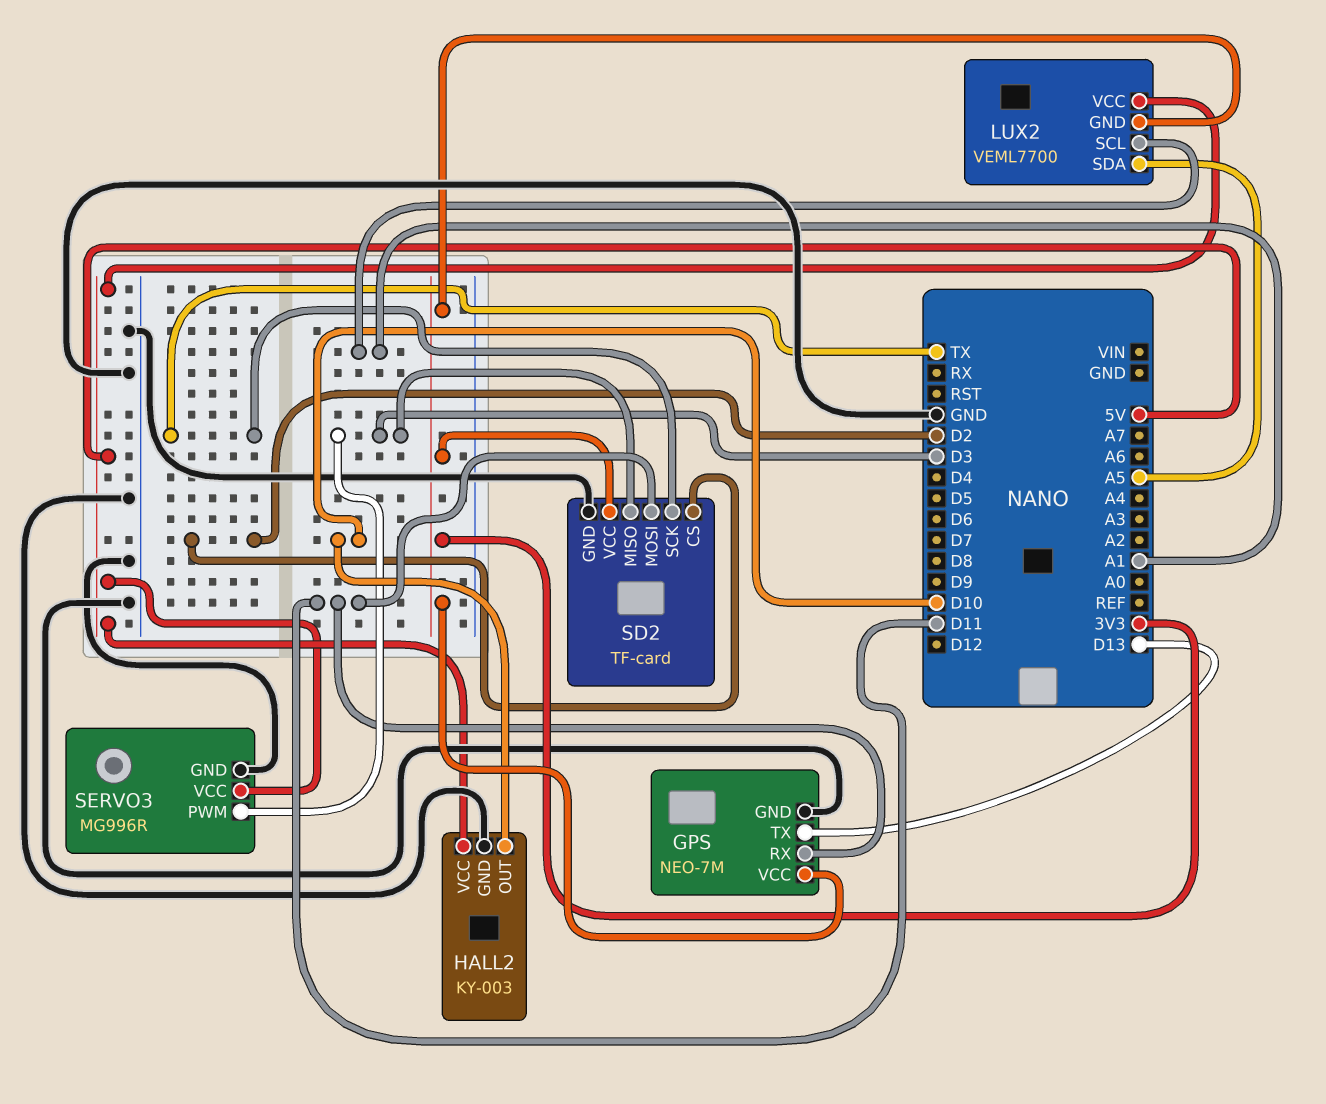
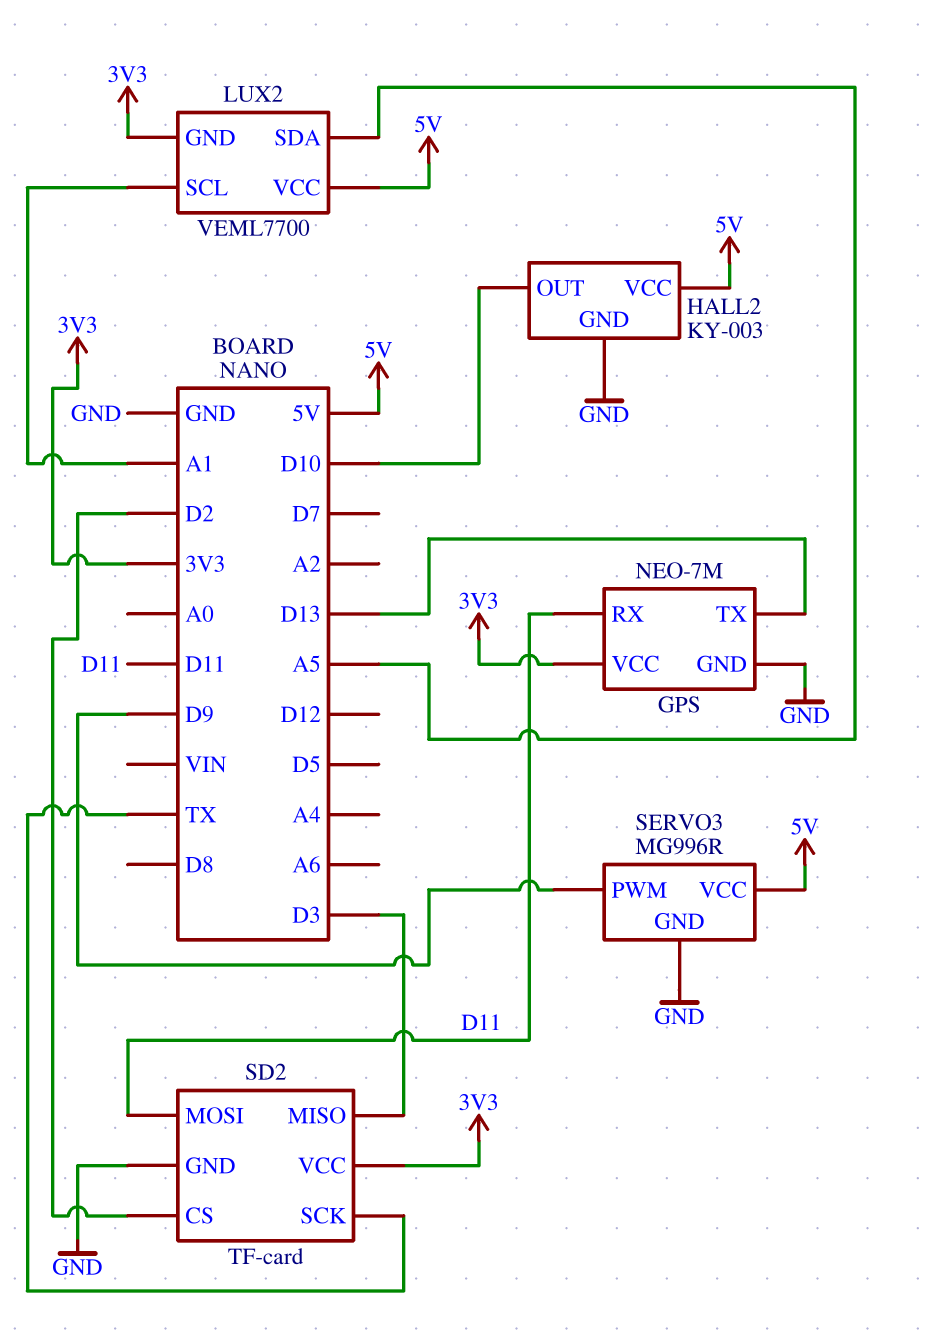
SERVO3 pin PWM: D3 -> D9

